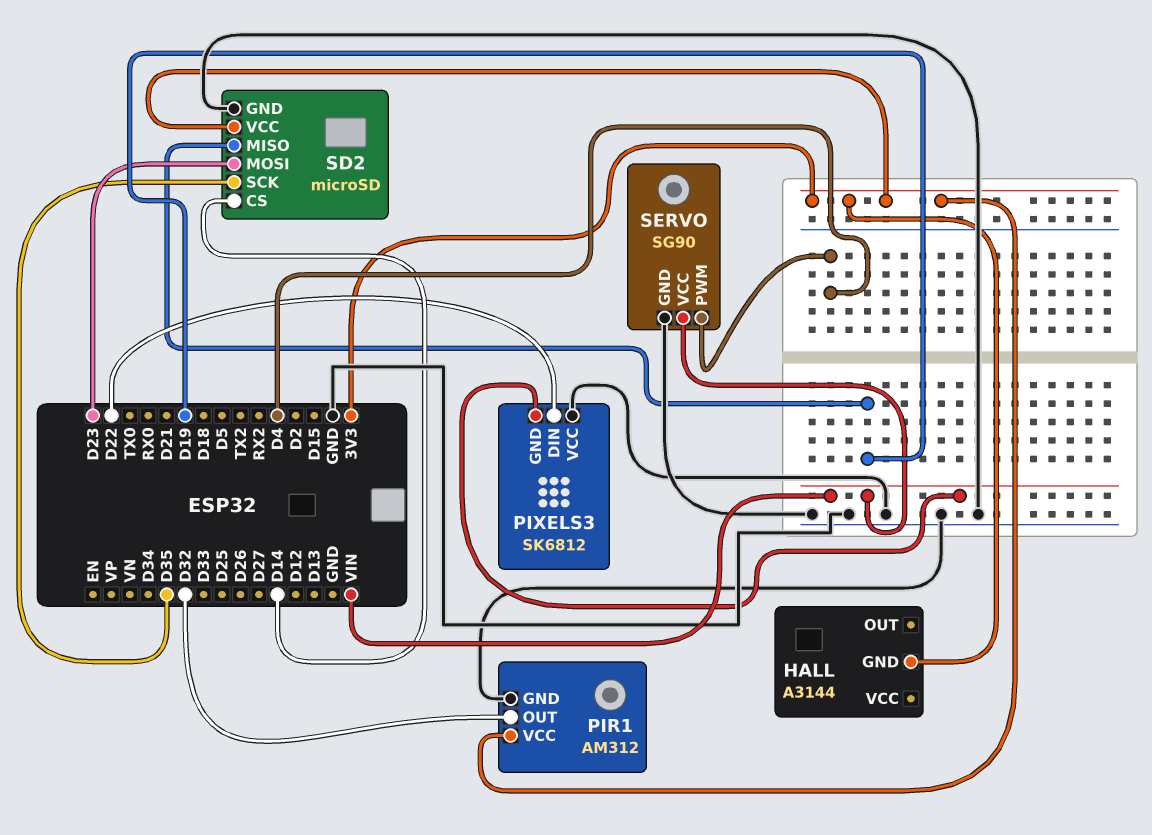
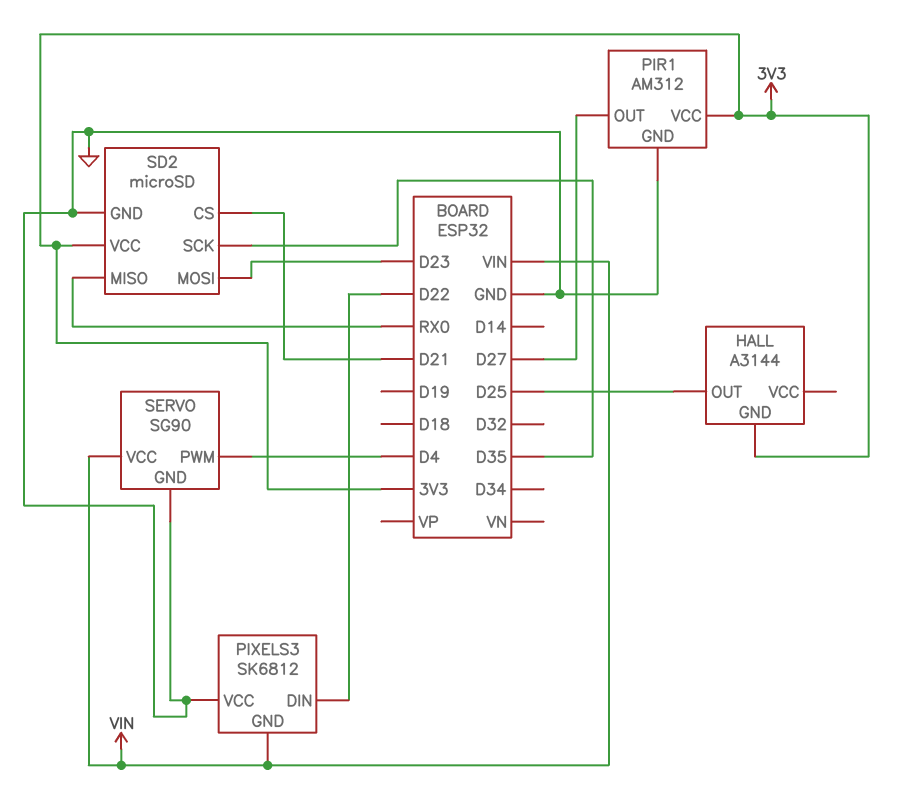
HALL pin OUT: none -> D25
PIR1 pin OUT: D32 -> D27
SD2 pin CS: D14 -> D21
SD2 pin MISO: D19 -> RX0

